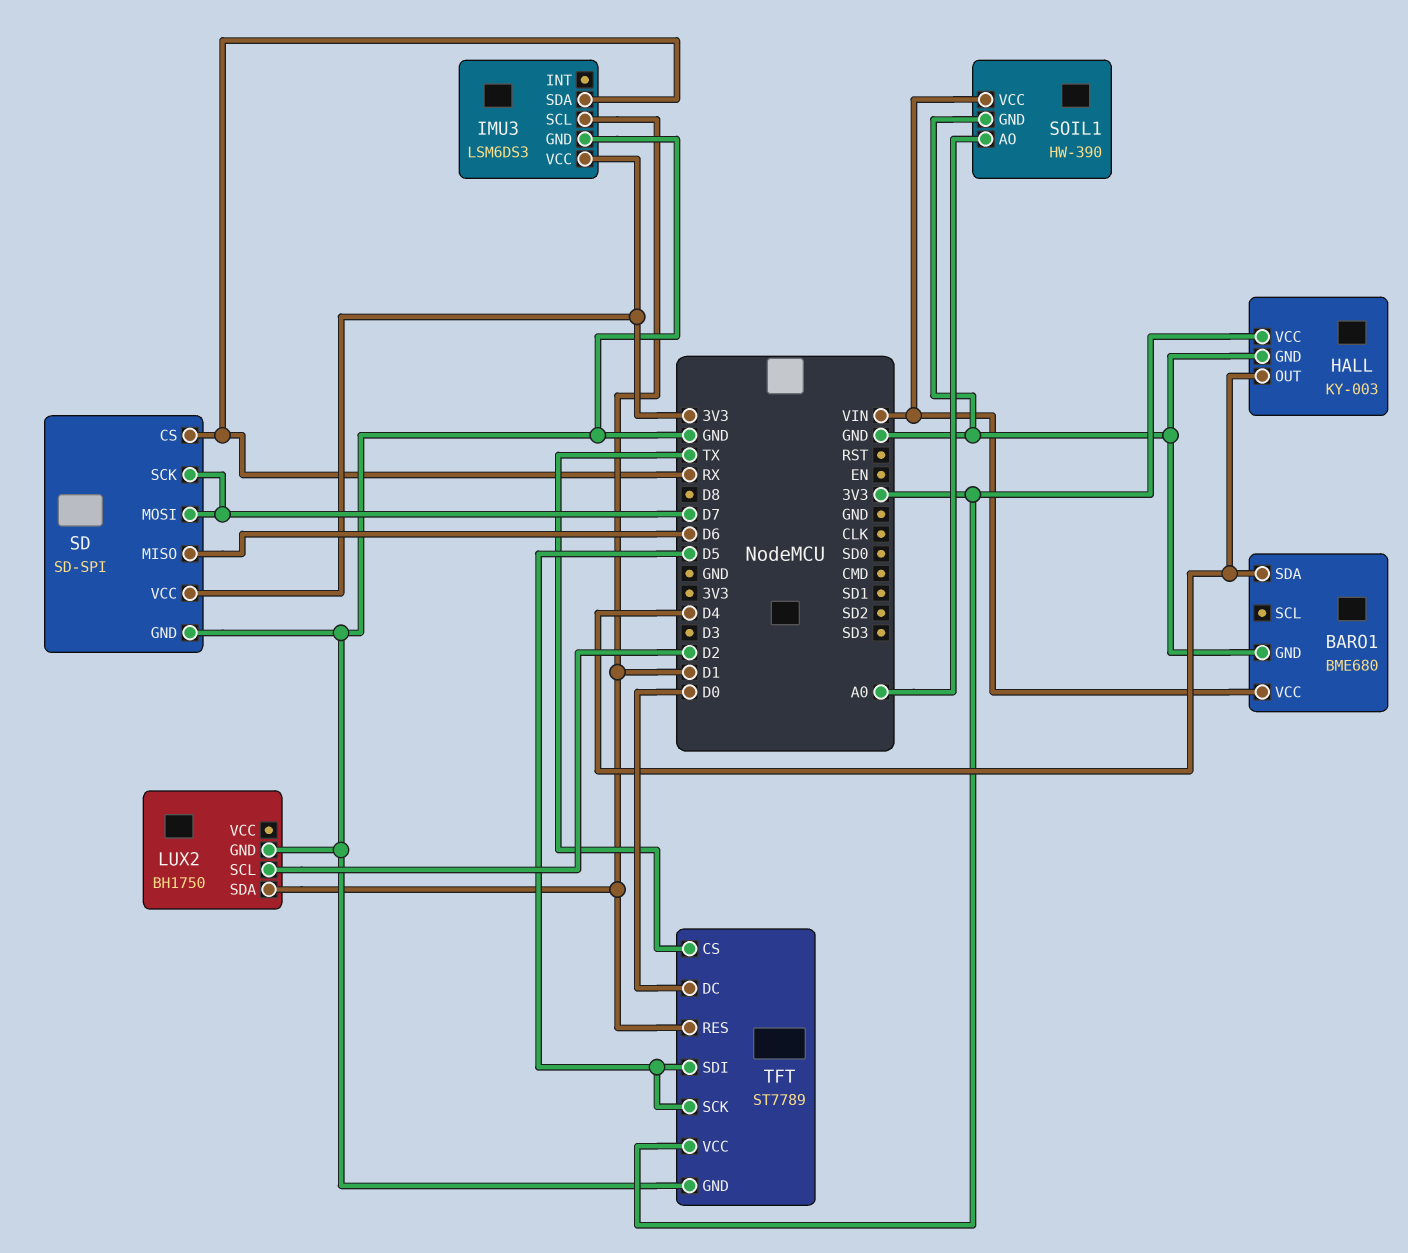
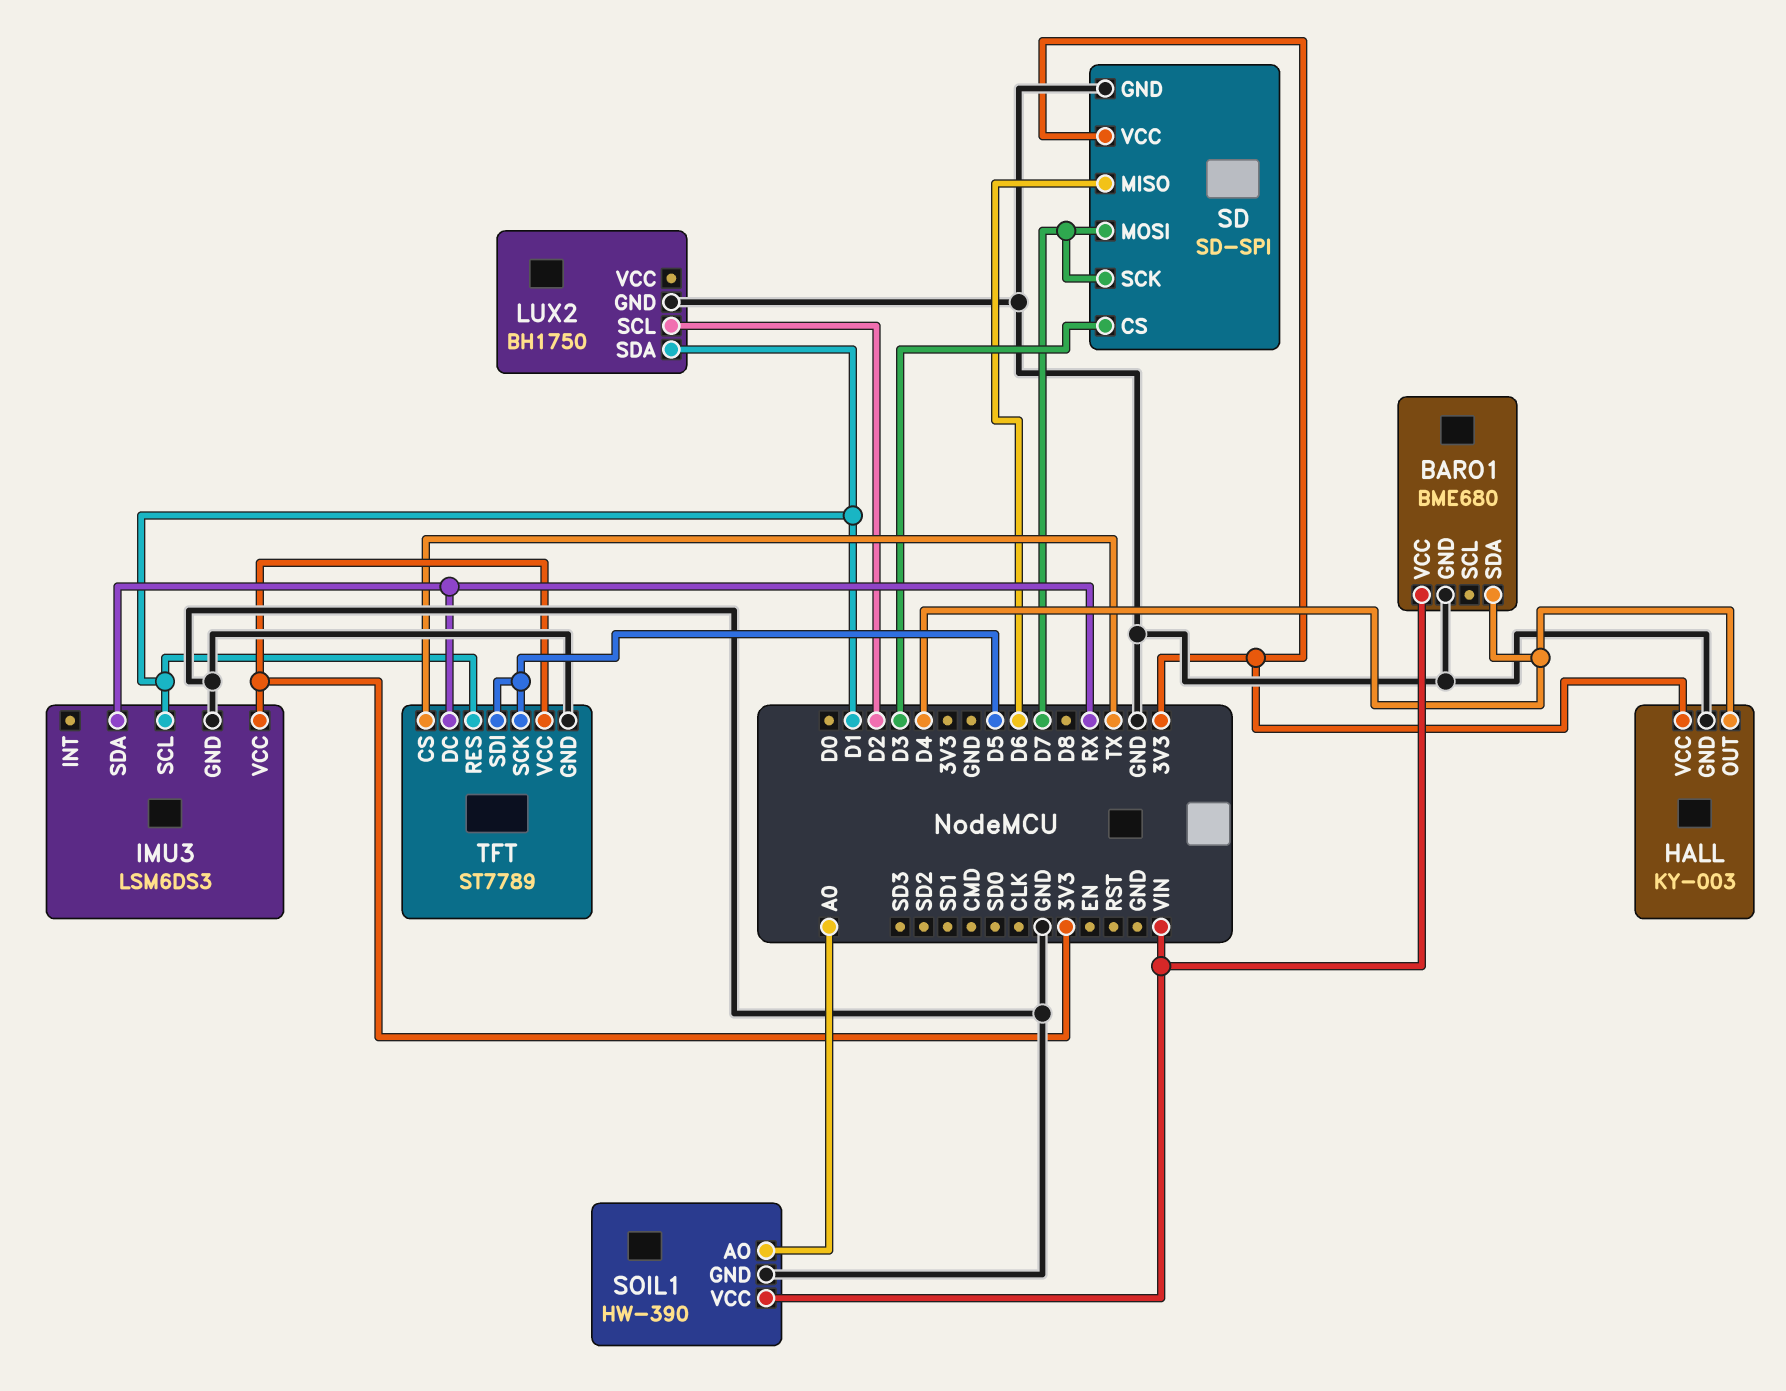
SD pin CS: RX -> D3
TFT pin DC: D0 -> RX

